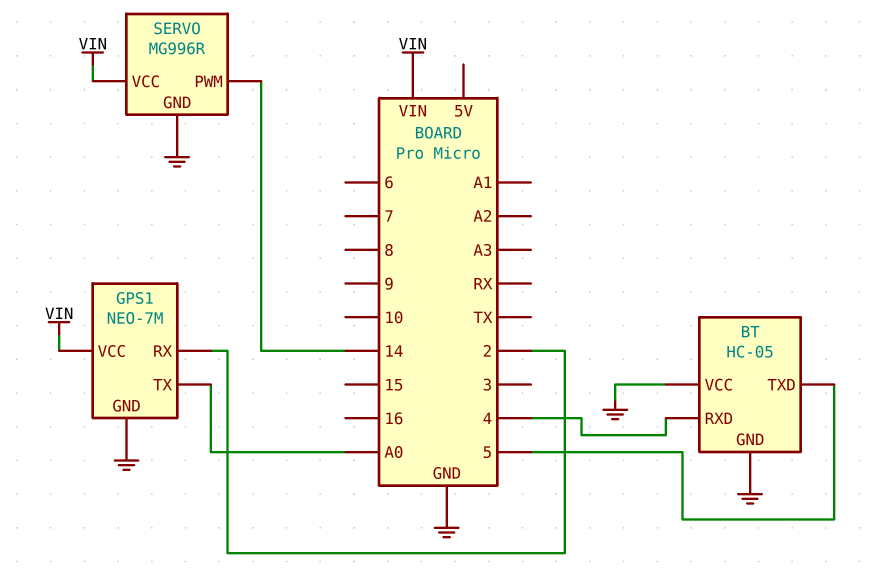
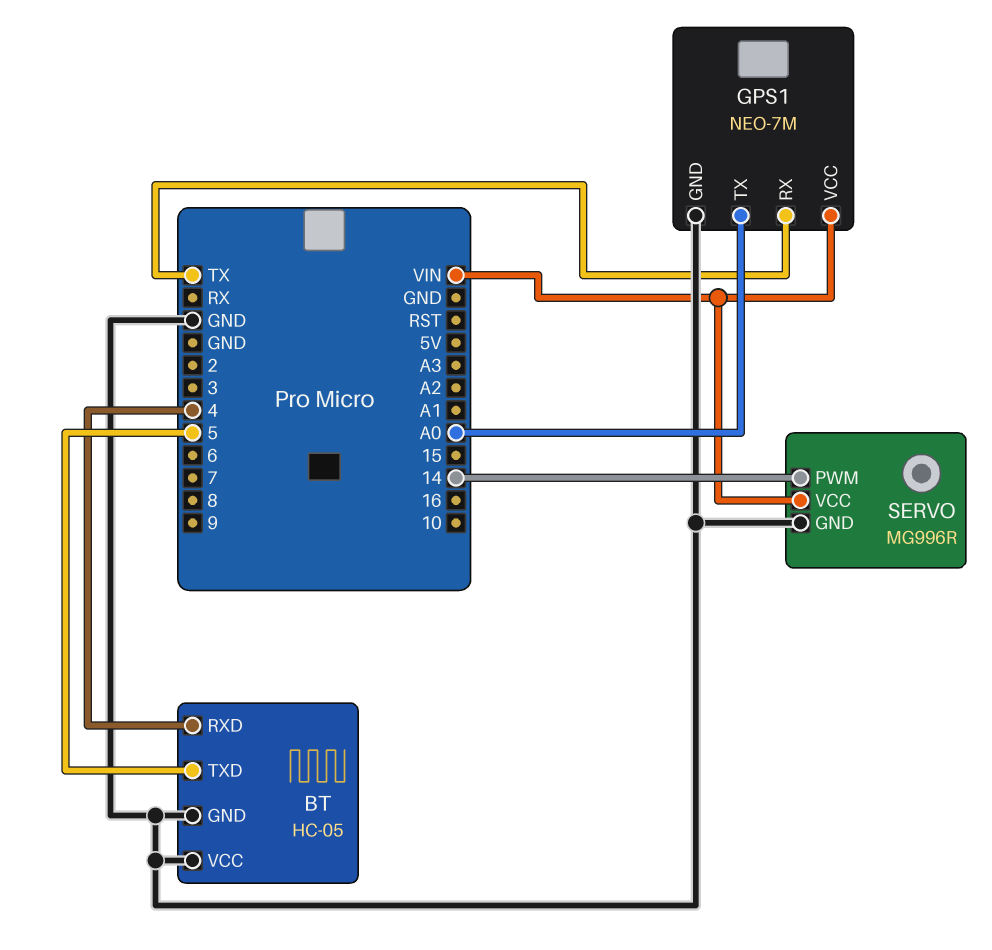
GPS1 pin RX: 2 -> TX

